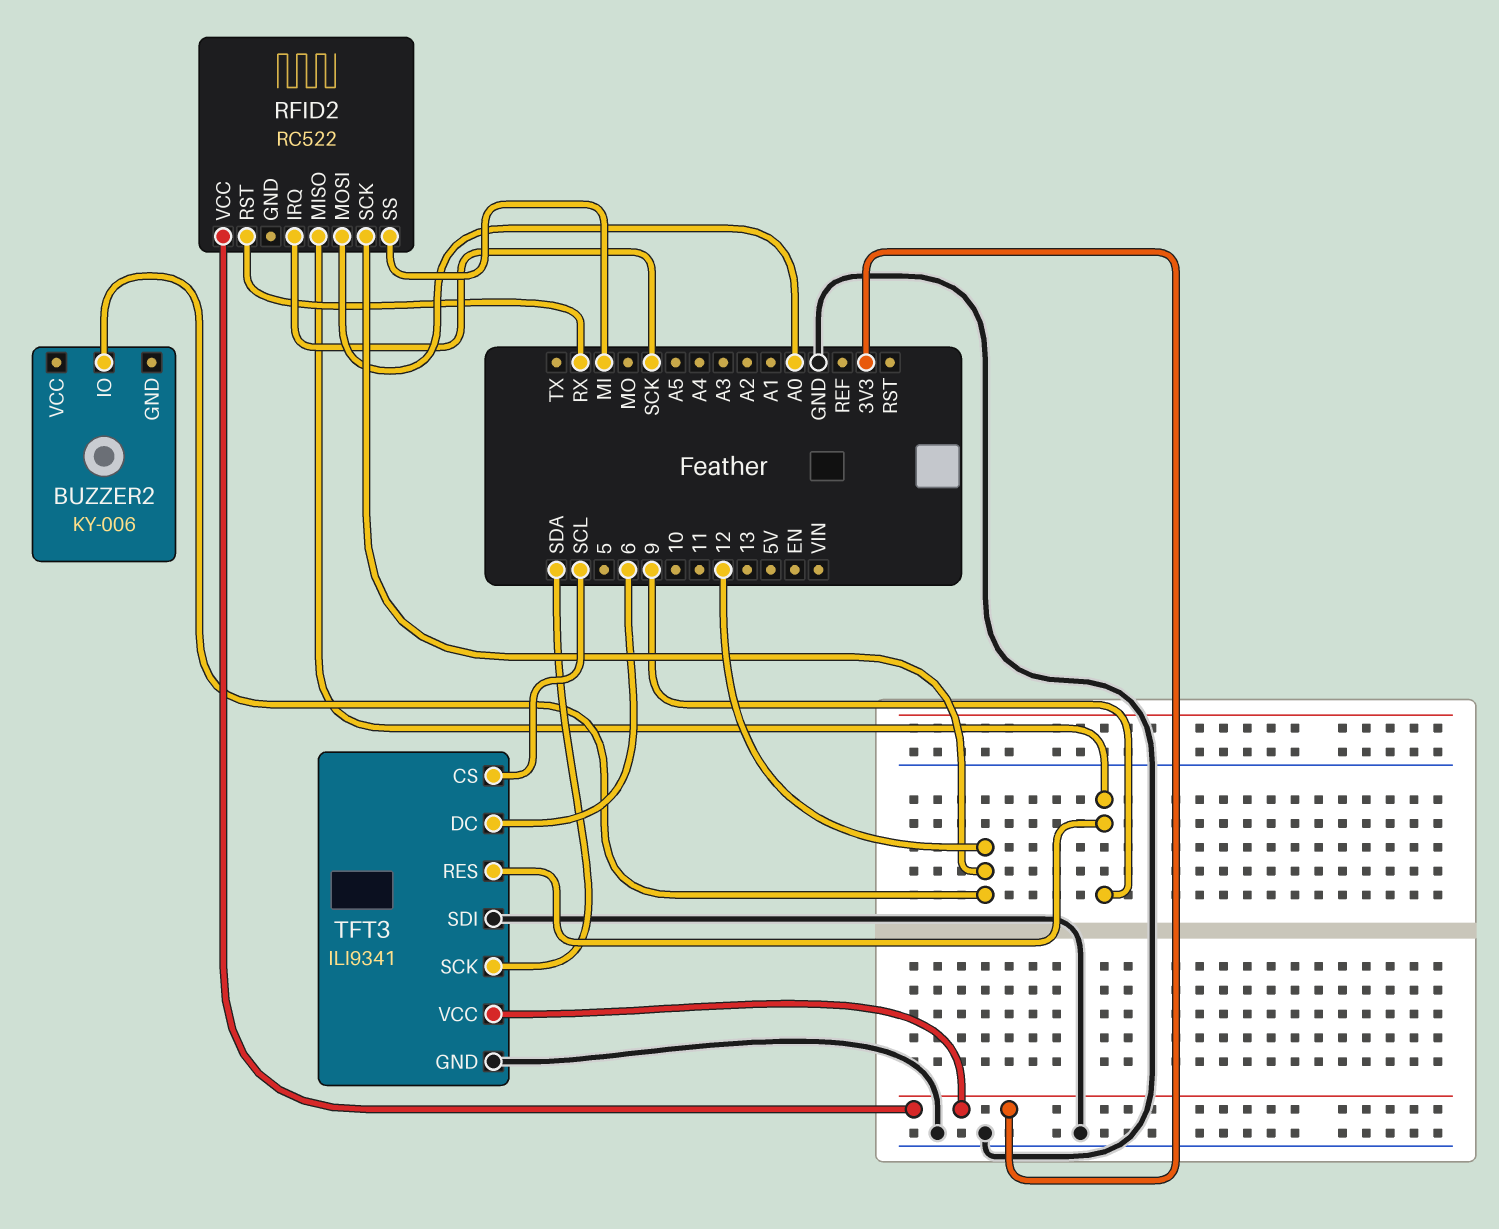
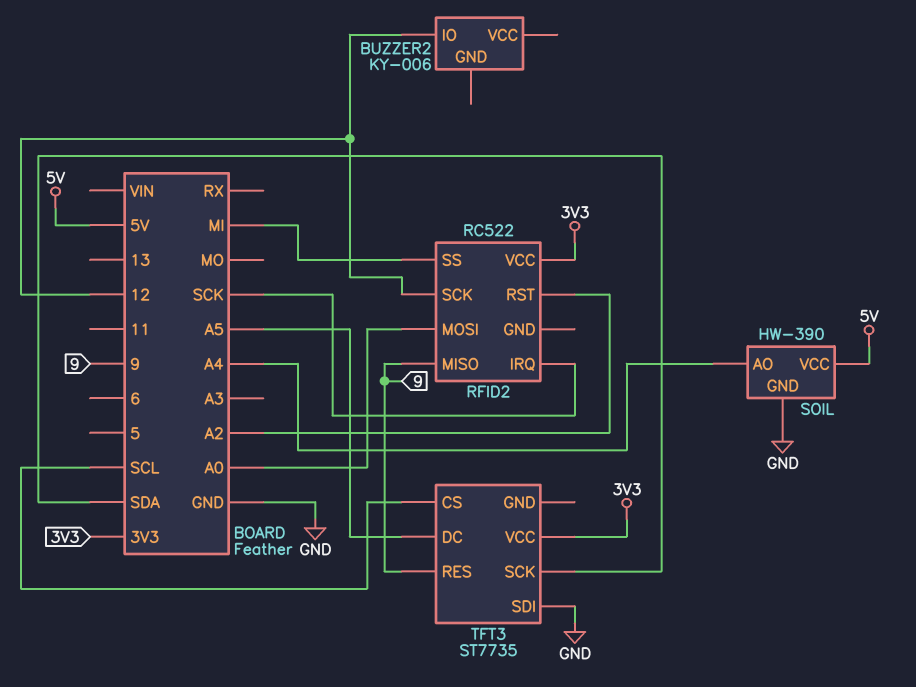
RFID2 pin RST: RX -> A2
SOIL: none -> HW-390
SOIL pin AO: none -> A4
SOIL pin GND: none -> GND
SOIL pin VCC: none -> 5V
TFT3: ILI9341 -> ST7735
TFT3 pin DC: 6 -> A5
TFT3 pin GND: GND -> none

